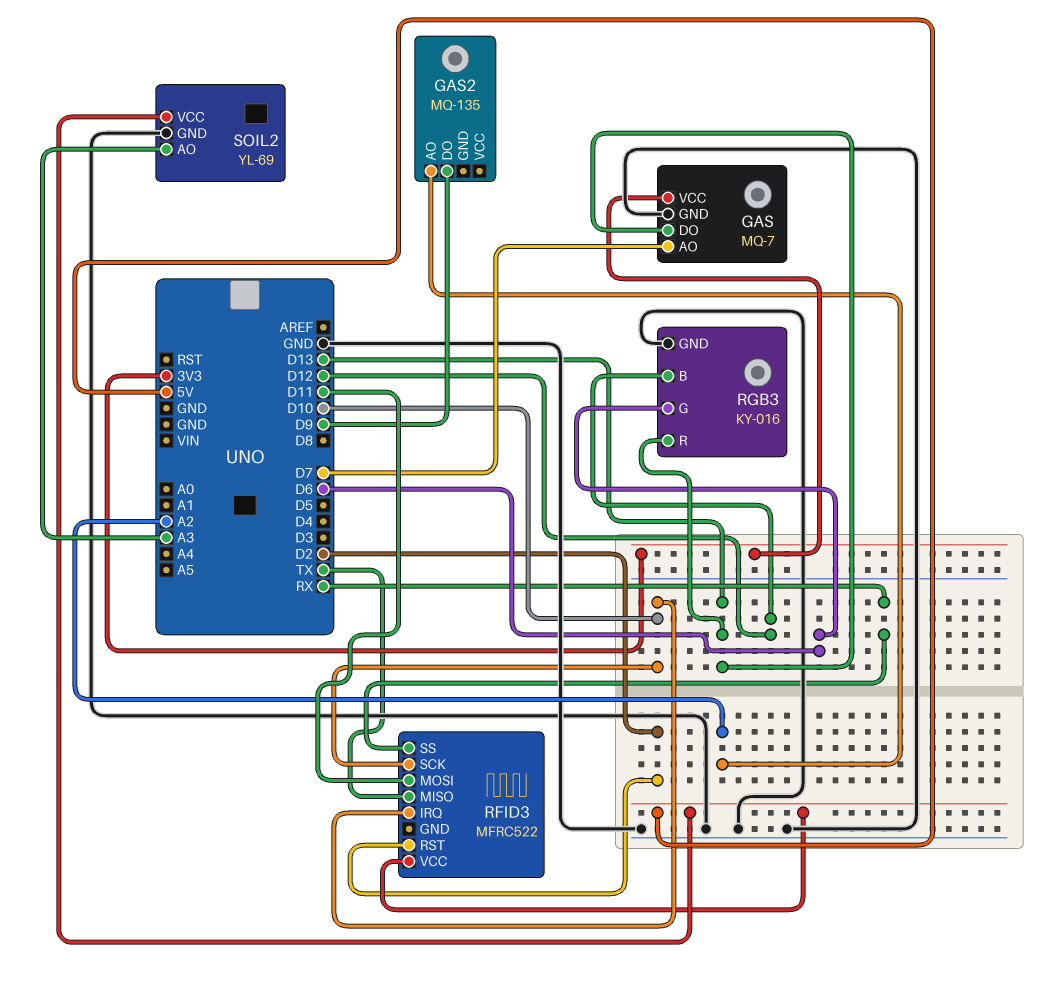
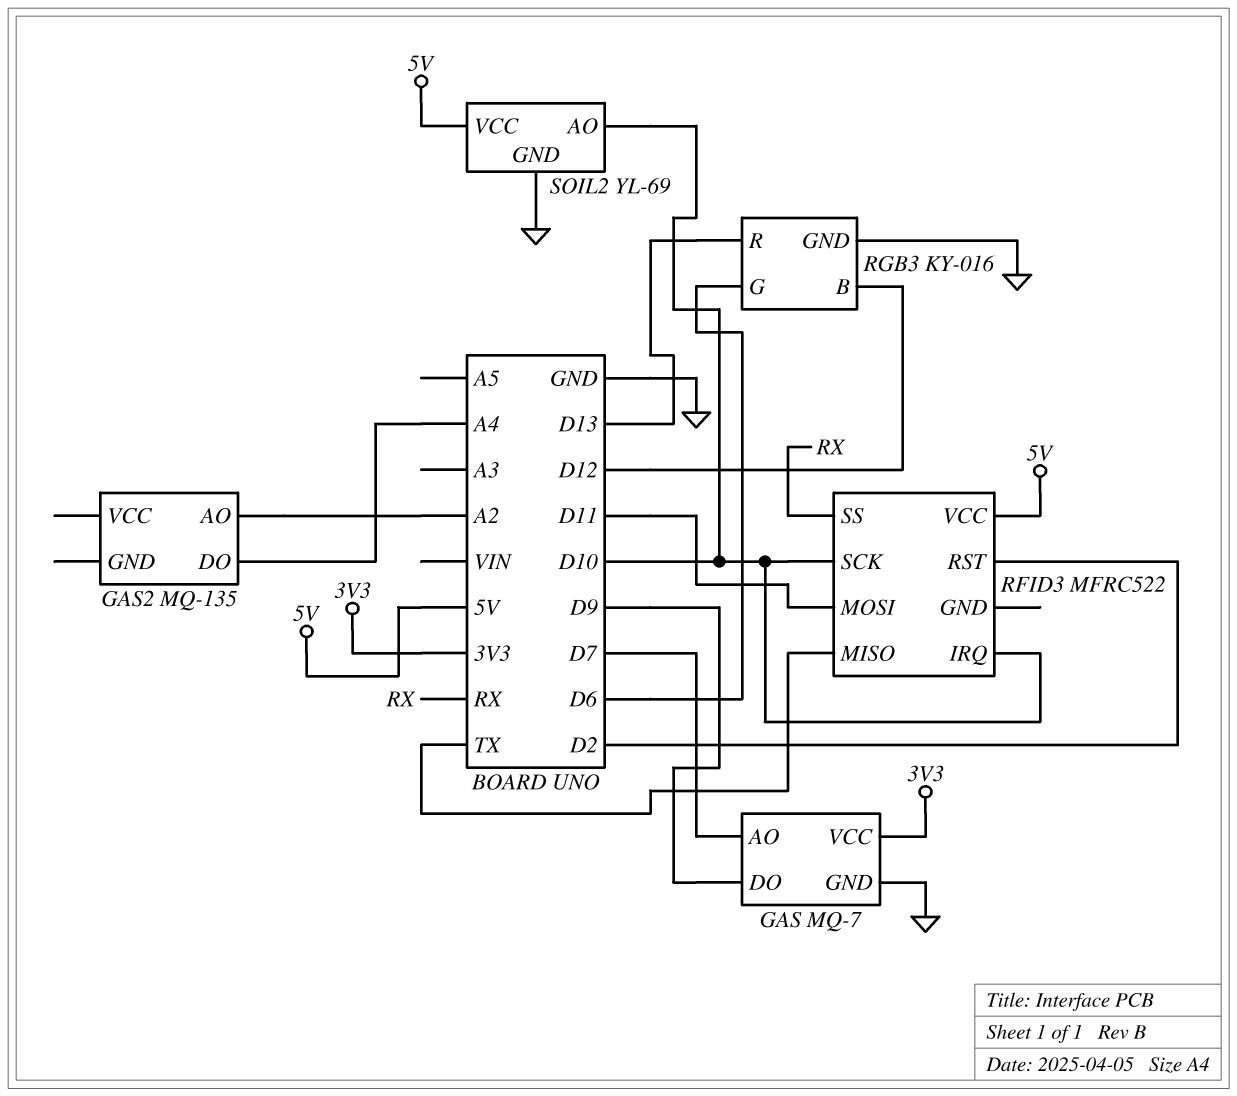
GAS pin DO: D13 -> D9
GAS2 pin DO: D9 -> A4
SOIL2 pin AO: A3 -> D10

